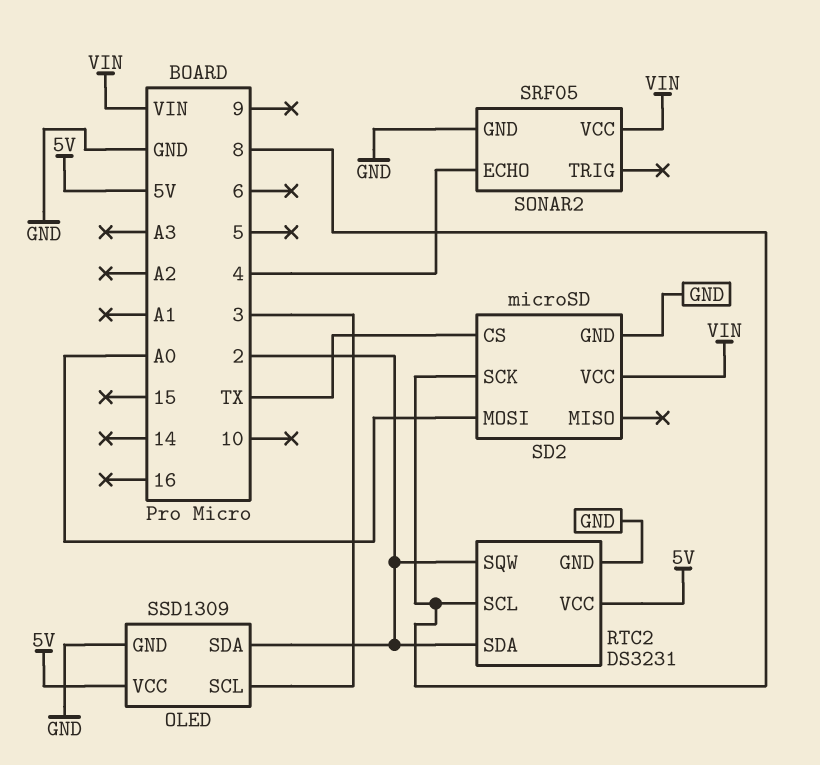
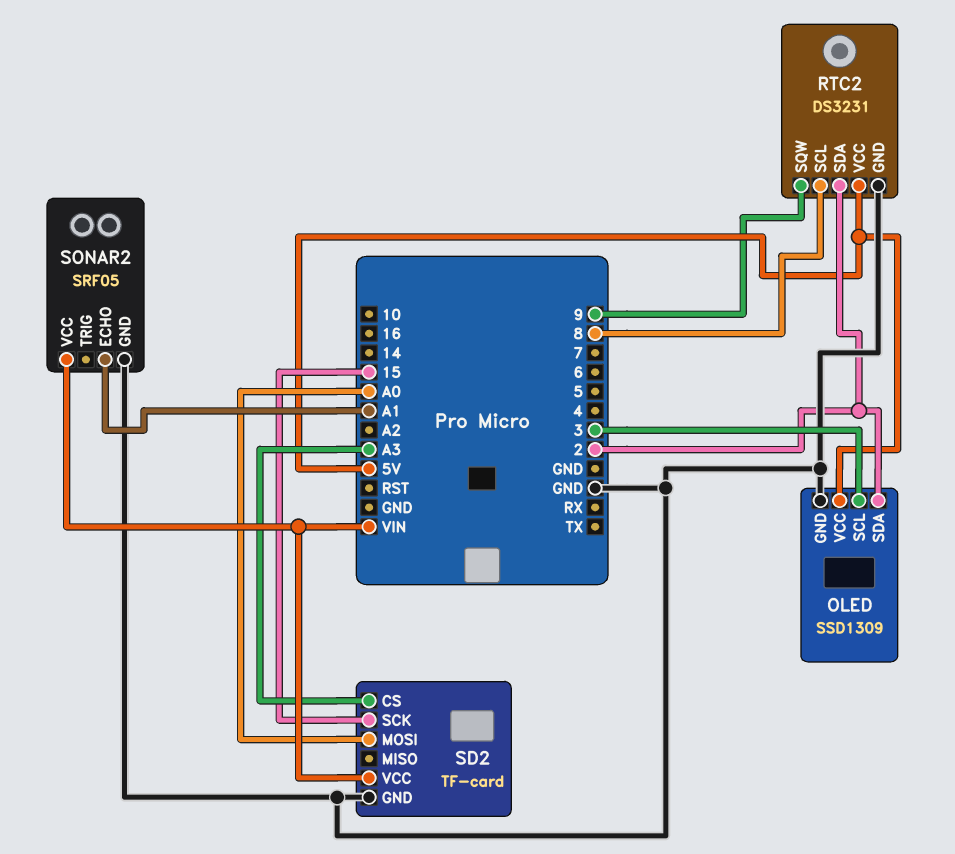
RTC2 pin SQW: 2 -> 9
SD2: microSD -> TF-card
SD2 pin CS: TX -> A3
SD2 pin SCK: 8 -> 15
SONAR2 pin ECHO: 4 -> A1

